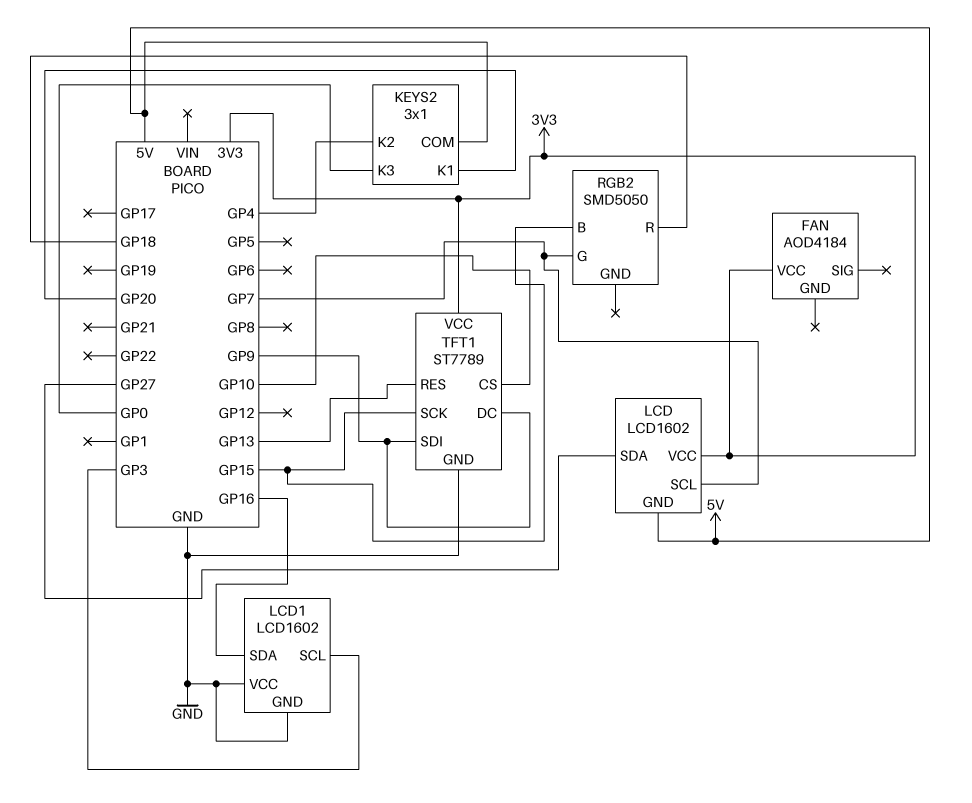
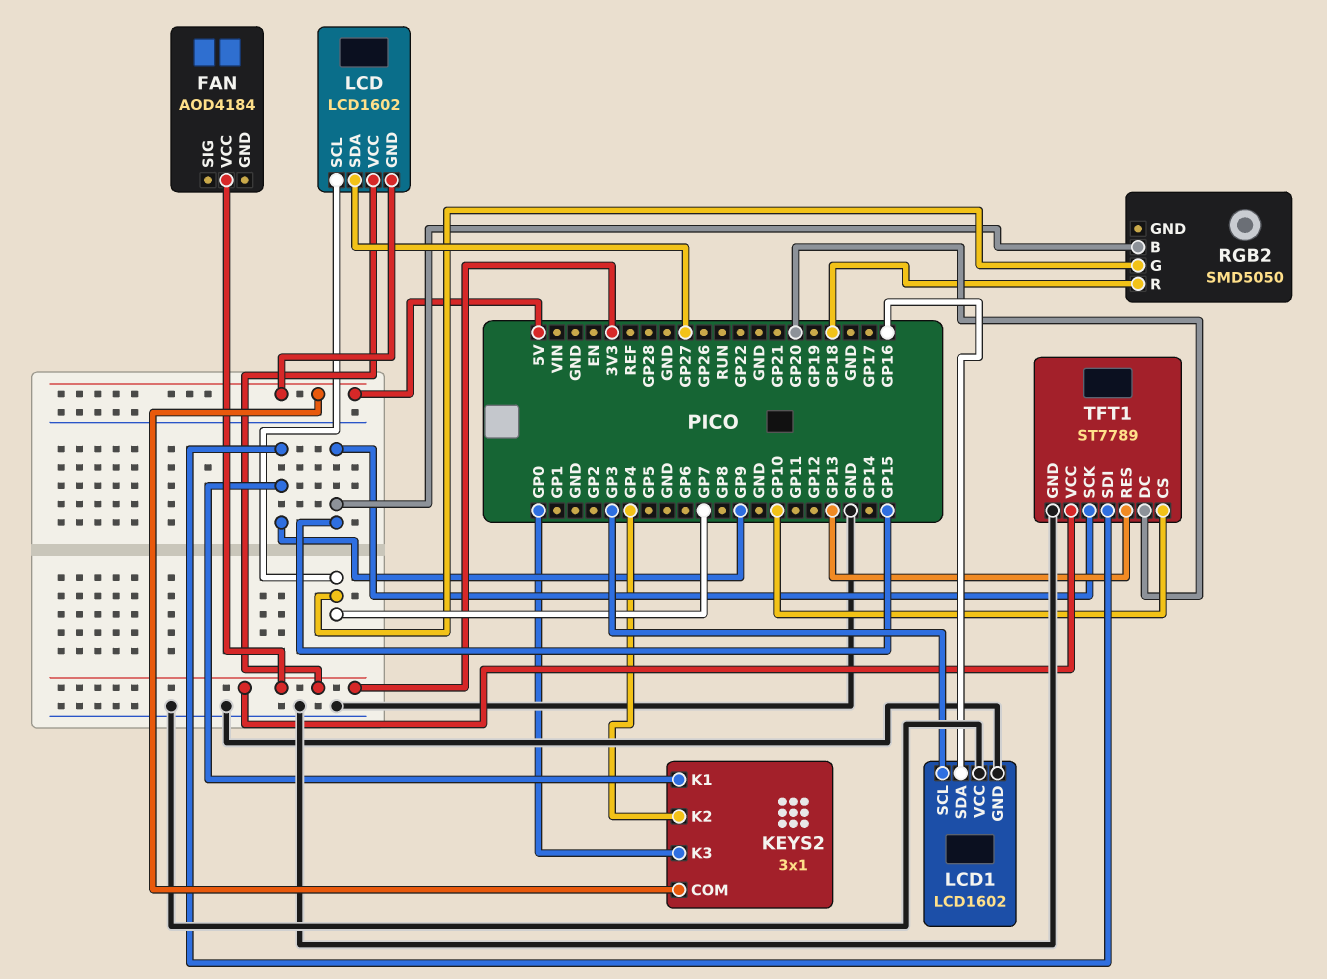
KEYS2 pin K1: GP20 -> GP9
TFT1 pin DC: GP9 -> GP20

